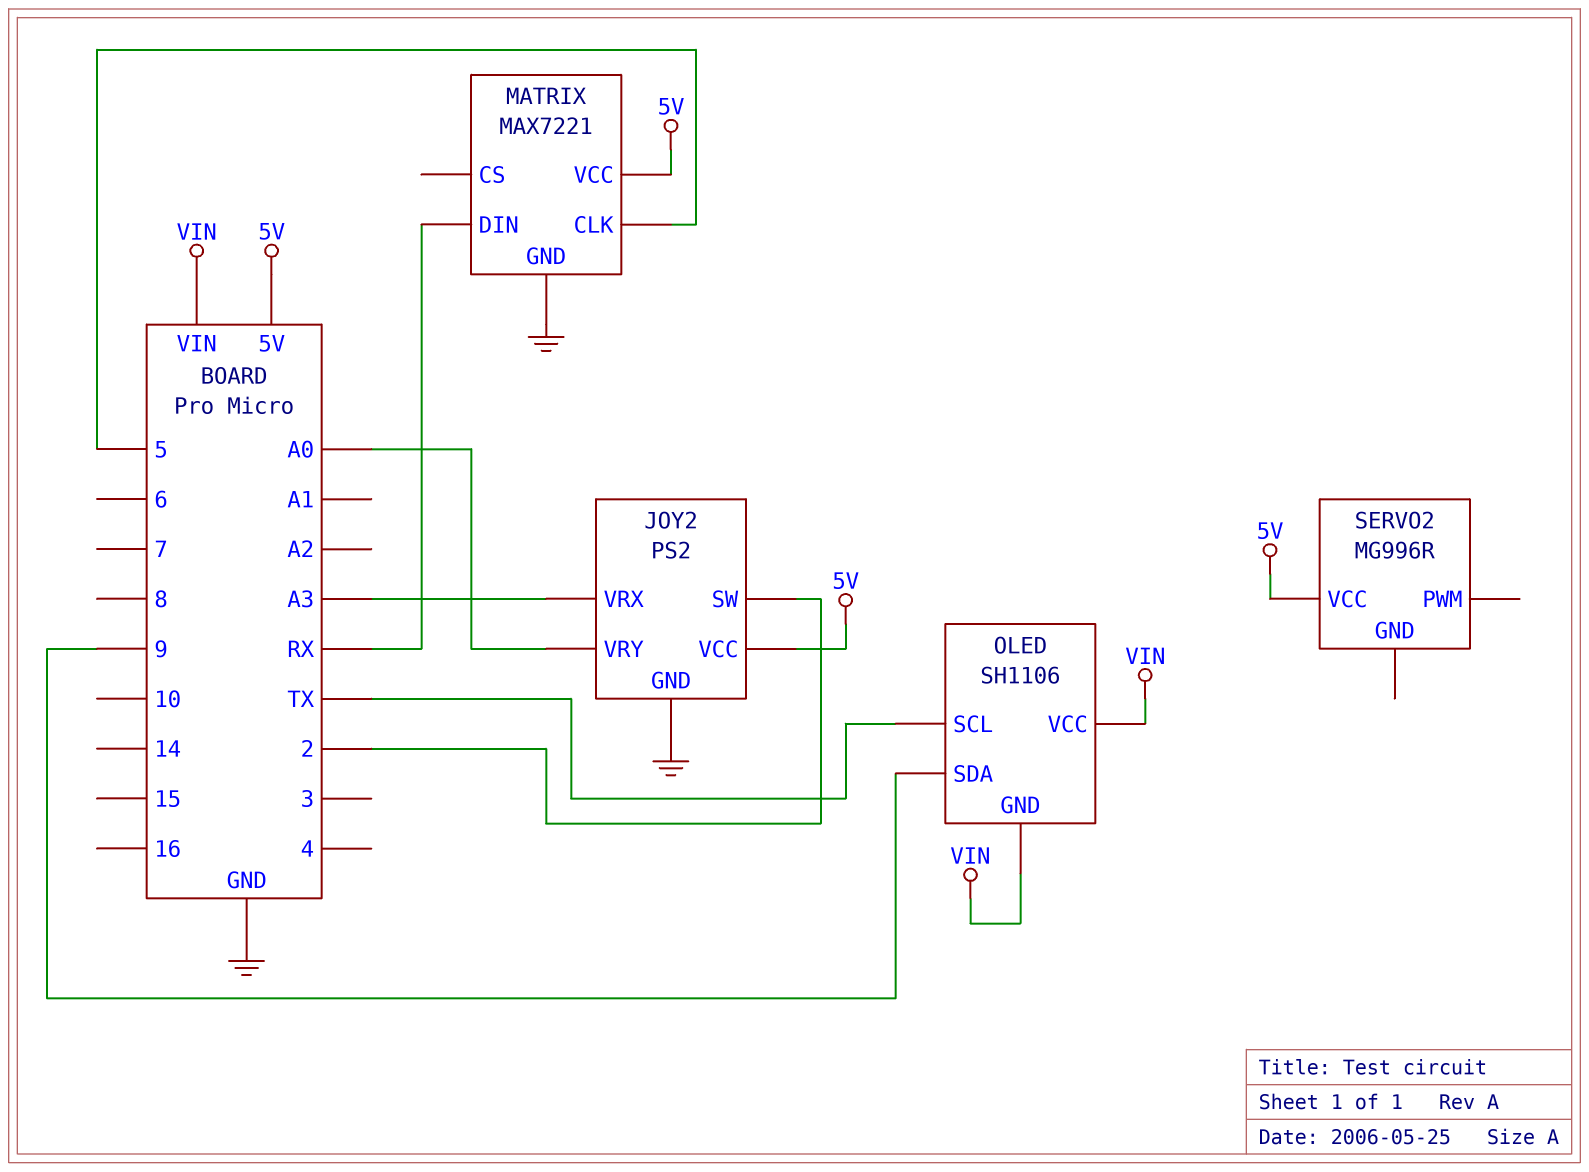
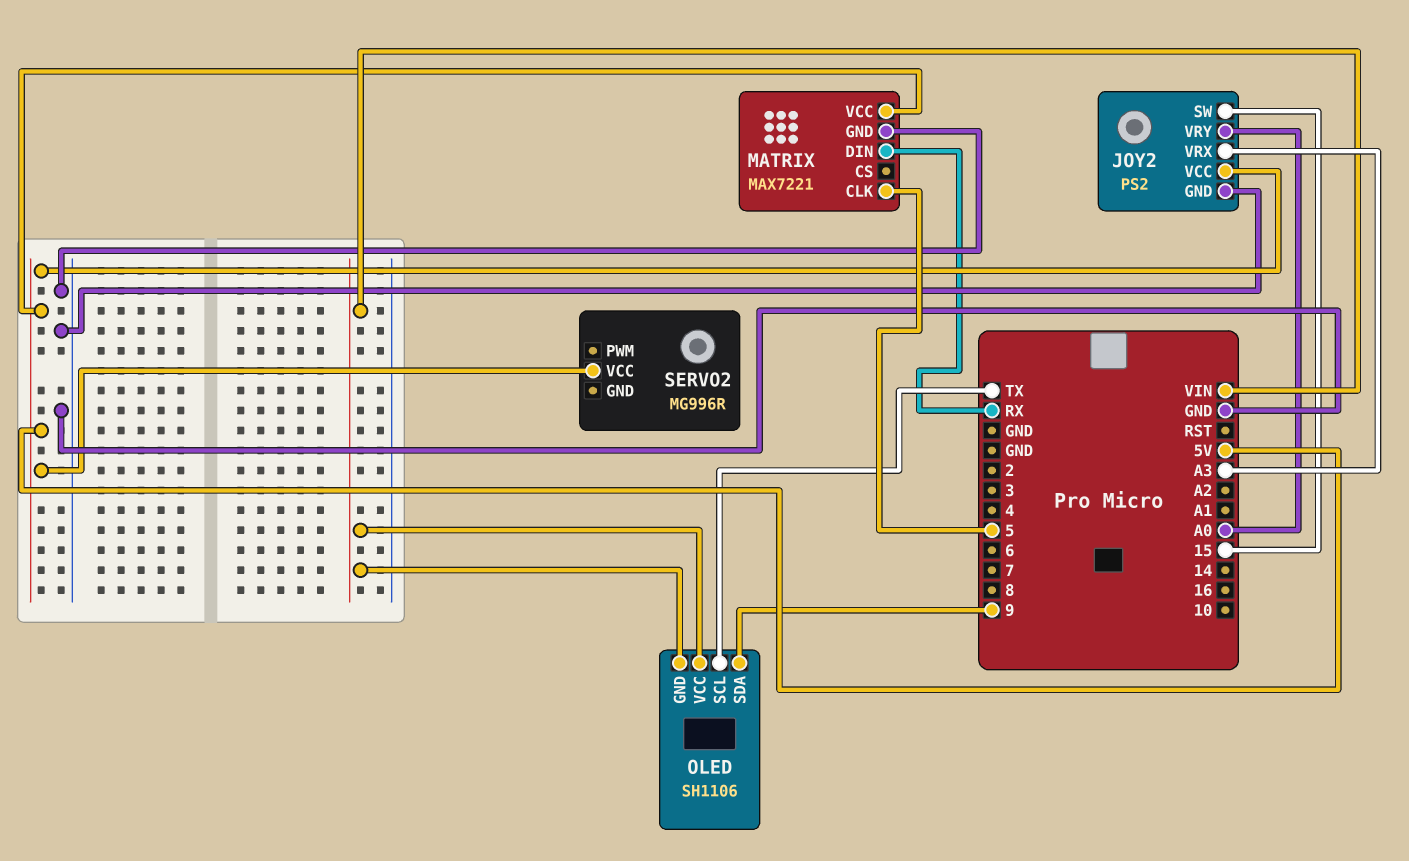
JOY2 pin SW: 2 -> 15

